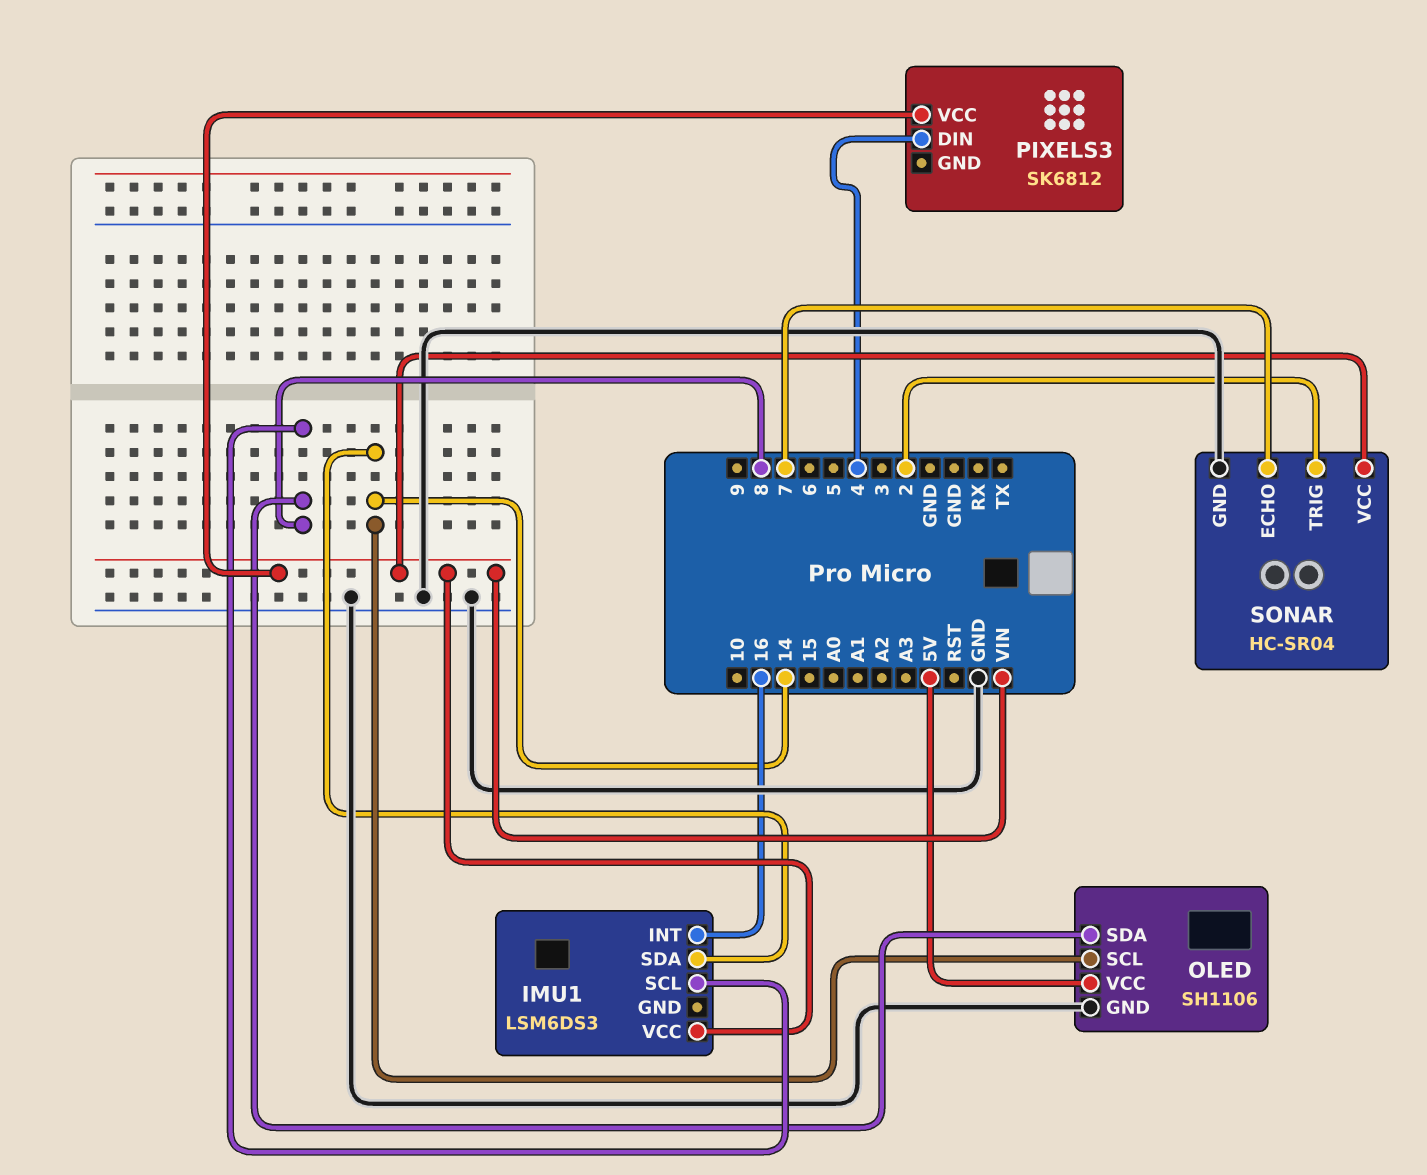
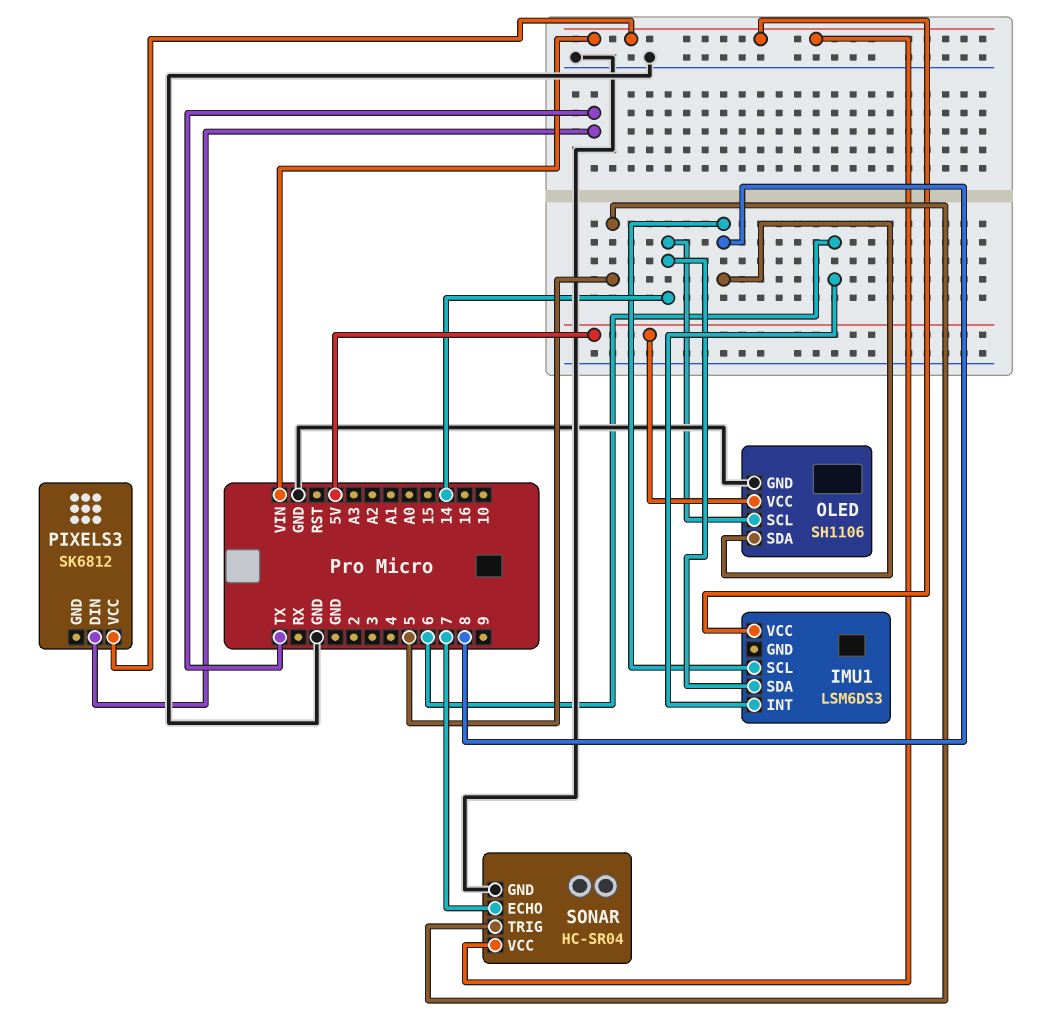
IMU1 pin INT: 16 -> 6
PIXELS3 pin DIN: 4 -> TX
SONAR pin TRIG: 2 -> 5

